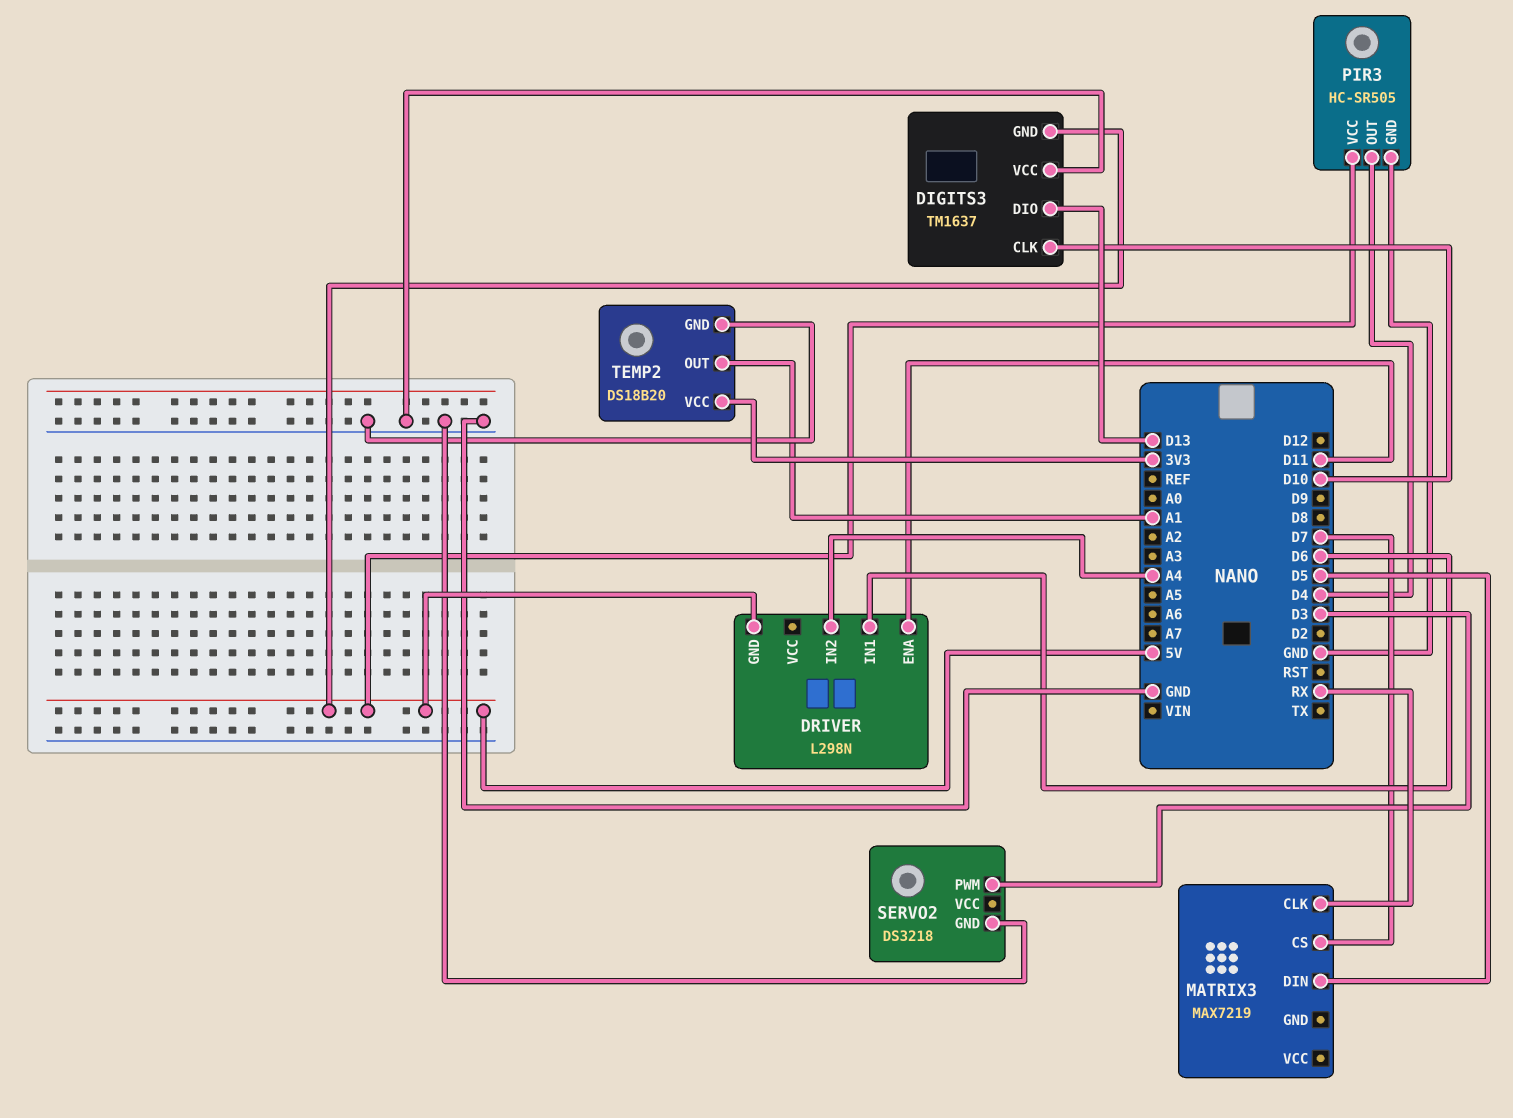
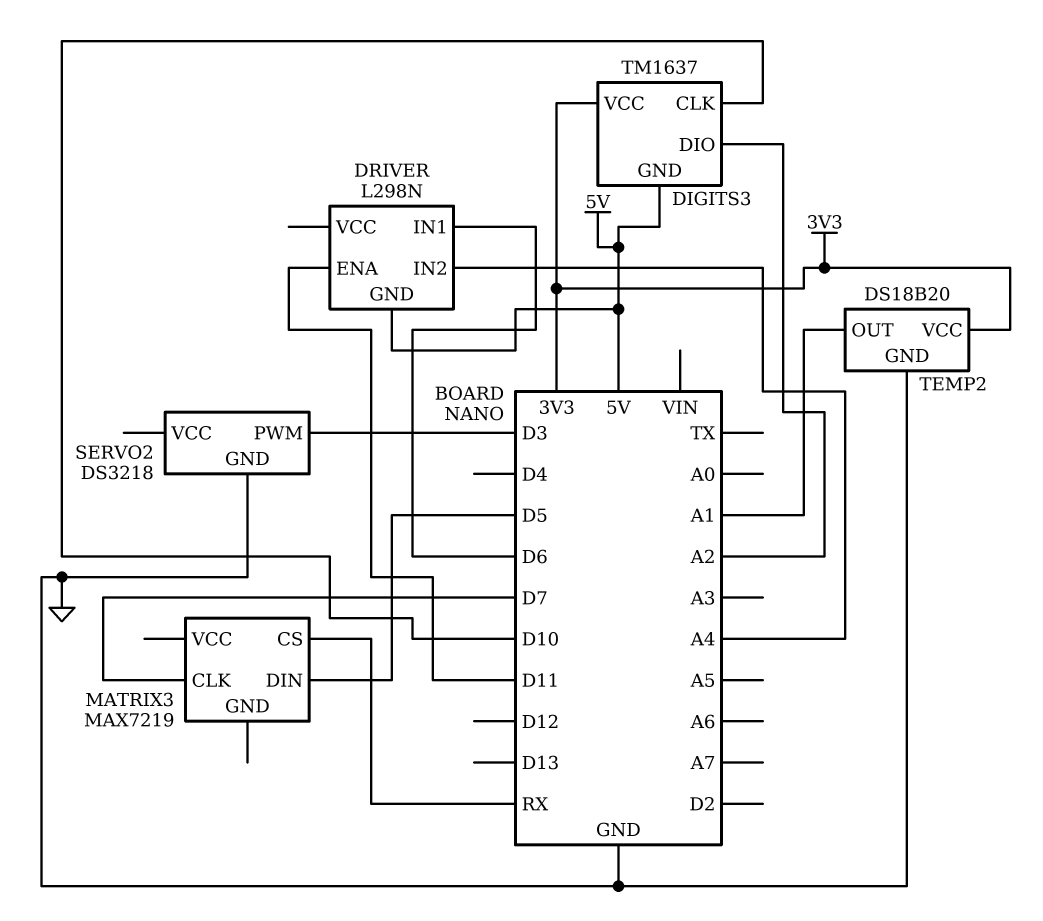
DIGITS3 pin DIO: D13 -> A2
DIGITS3 pin VCC: GND -> 3V3
MATRIX3 pin CLK: RX -> D7
MATRIX3 pin CS: D7 -> RX
PIR3: HC-SR505 -> none
PIR3 pin GND: GND -> none
PIR3 pin OUT: D4 -> none
PIR3 pin VCC: 5V -> none

